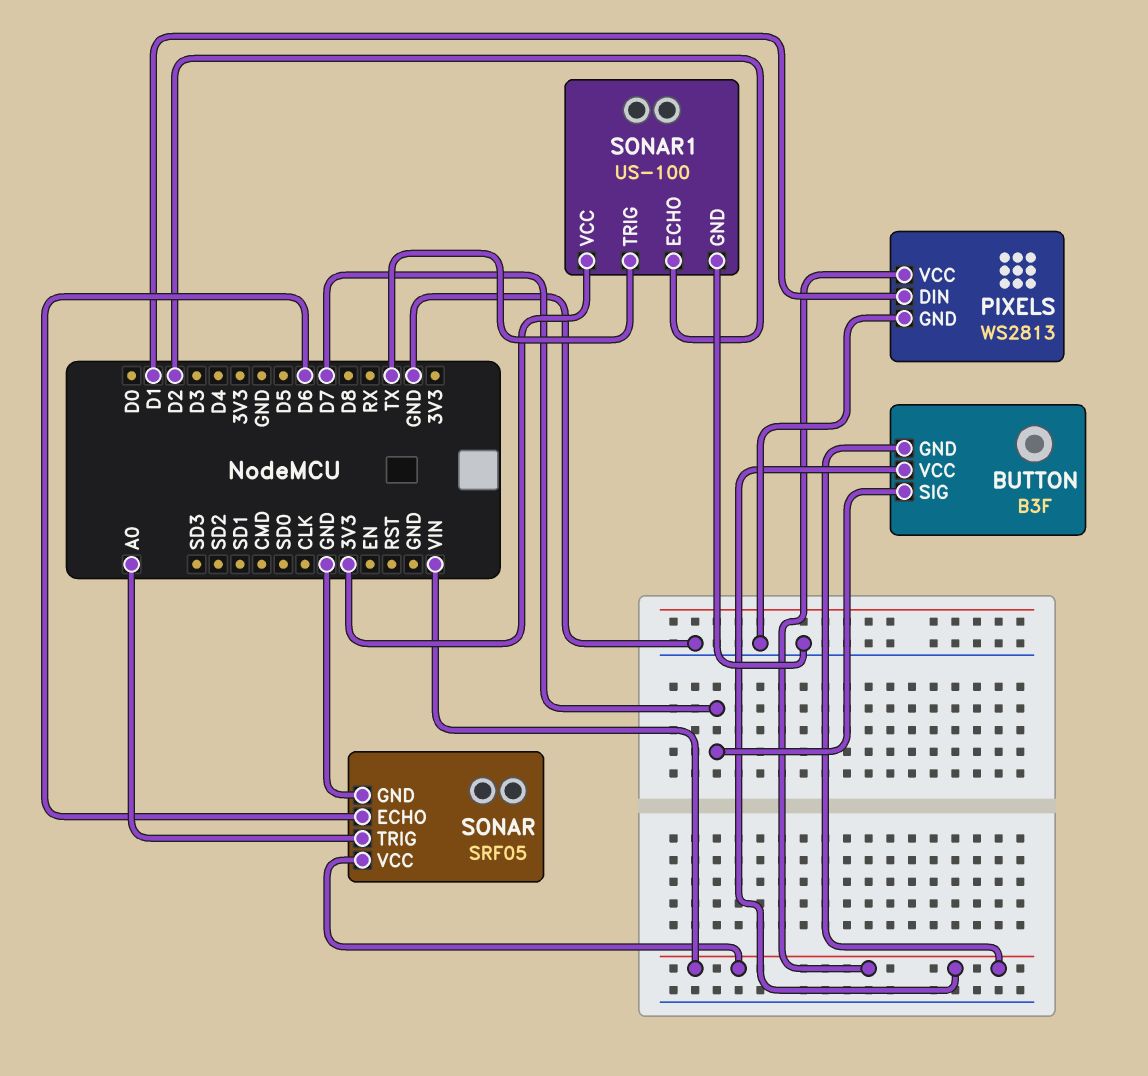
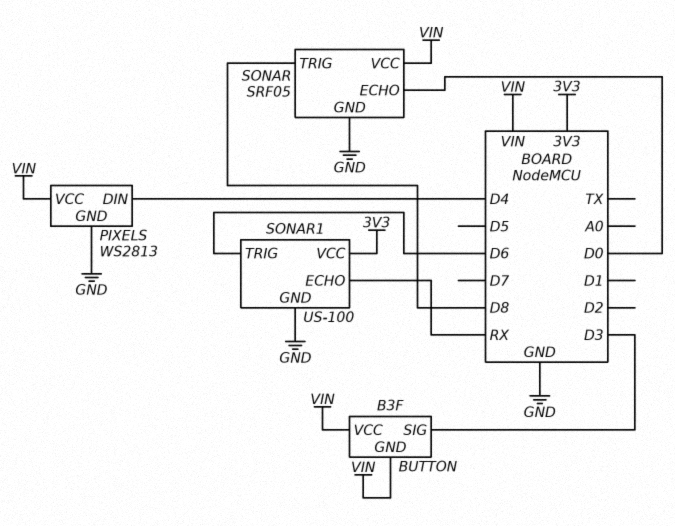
BUTTON pin SIG: D7 -> D3
PIXELS pin DIN: D1 -> D4
SONAR pin ECHO: D6 -> D0
SONAR pin TRIG: A0 -> D8
SONAR1 pin ECHO: D2 -> RX
SONAR1 pin TRIG: TX -> D6

